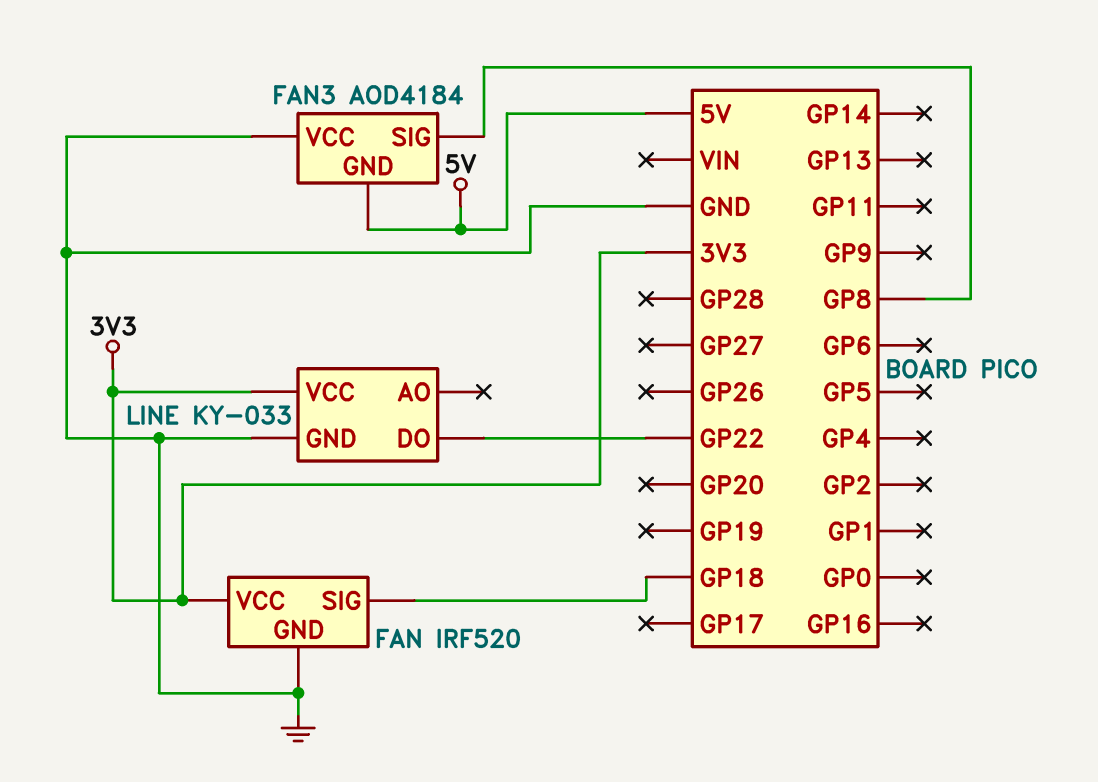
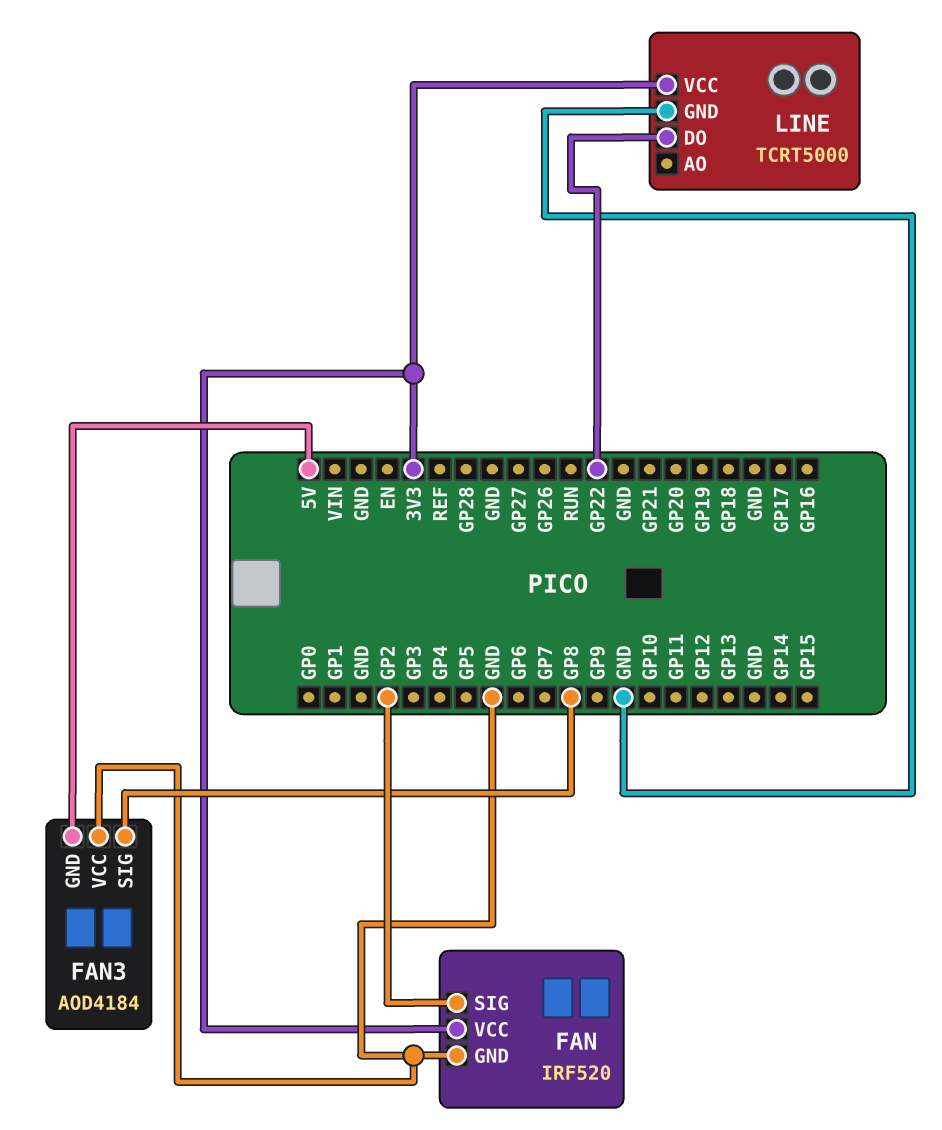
FAN pin SIG: GP18 -> GP2
LINE: KY-033 -> TCRT5000

